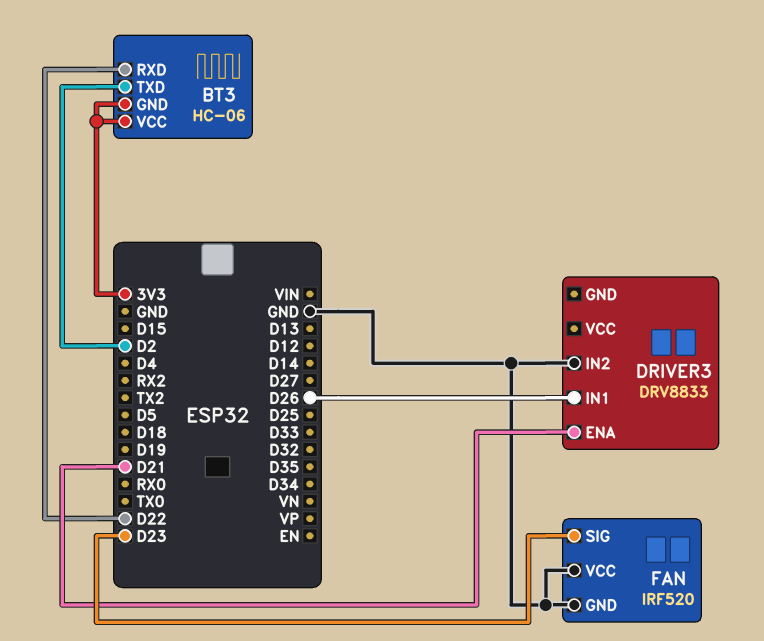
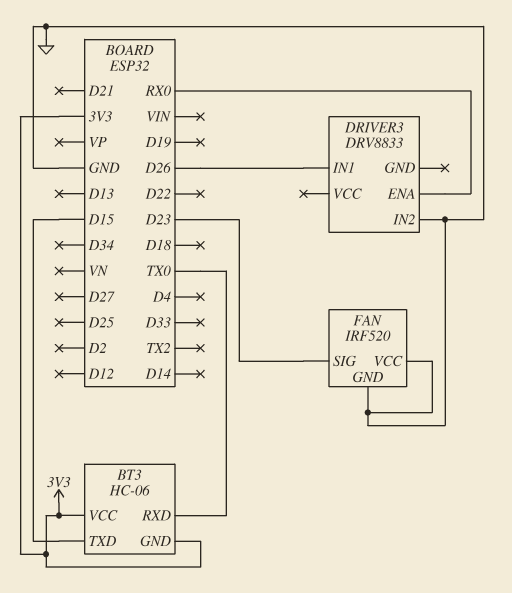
BT3 pin RXD: D22 -> TX0
BT3 pin TXD: D2 -> D15
DRIVER3 pin ENA: D21 -> RX0

